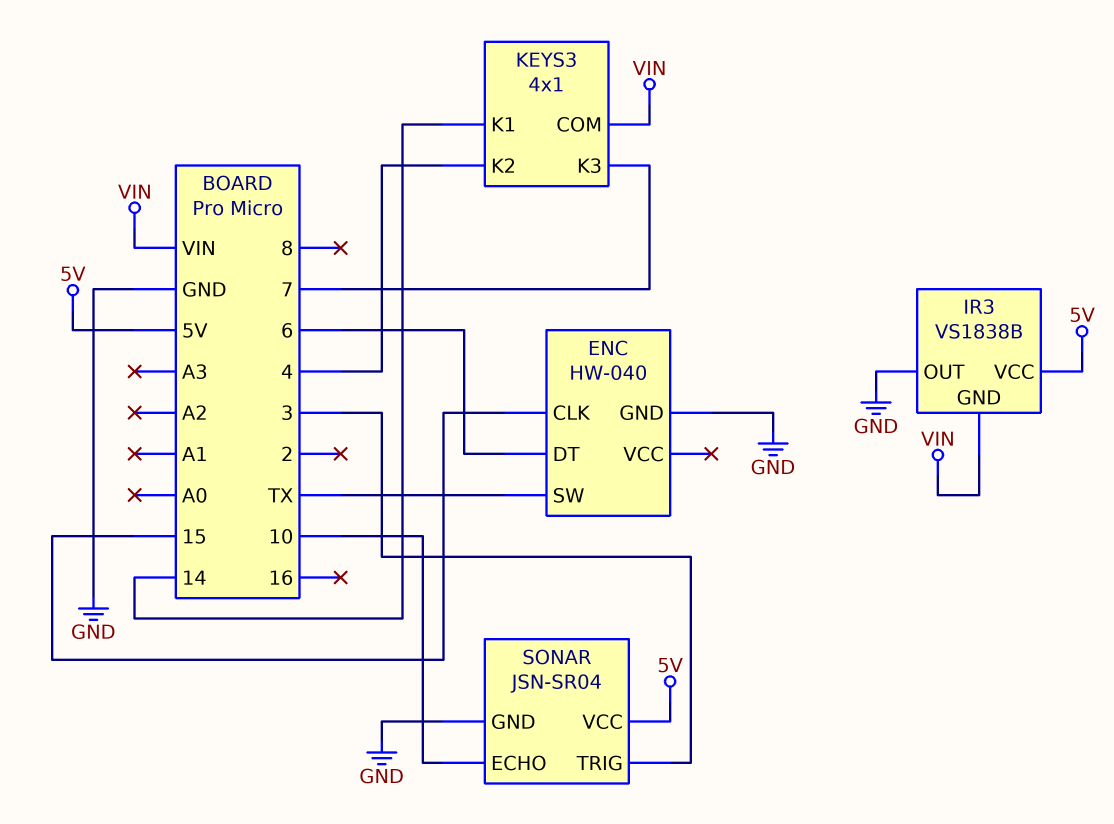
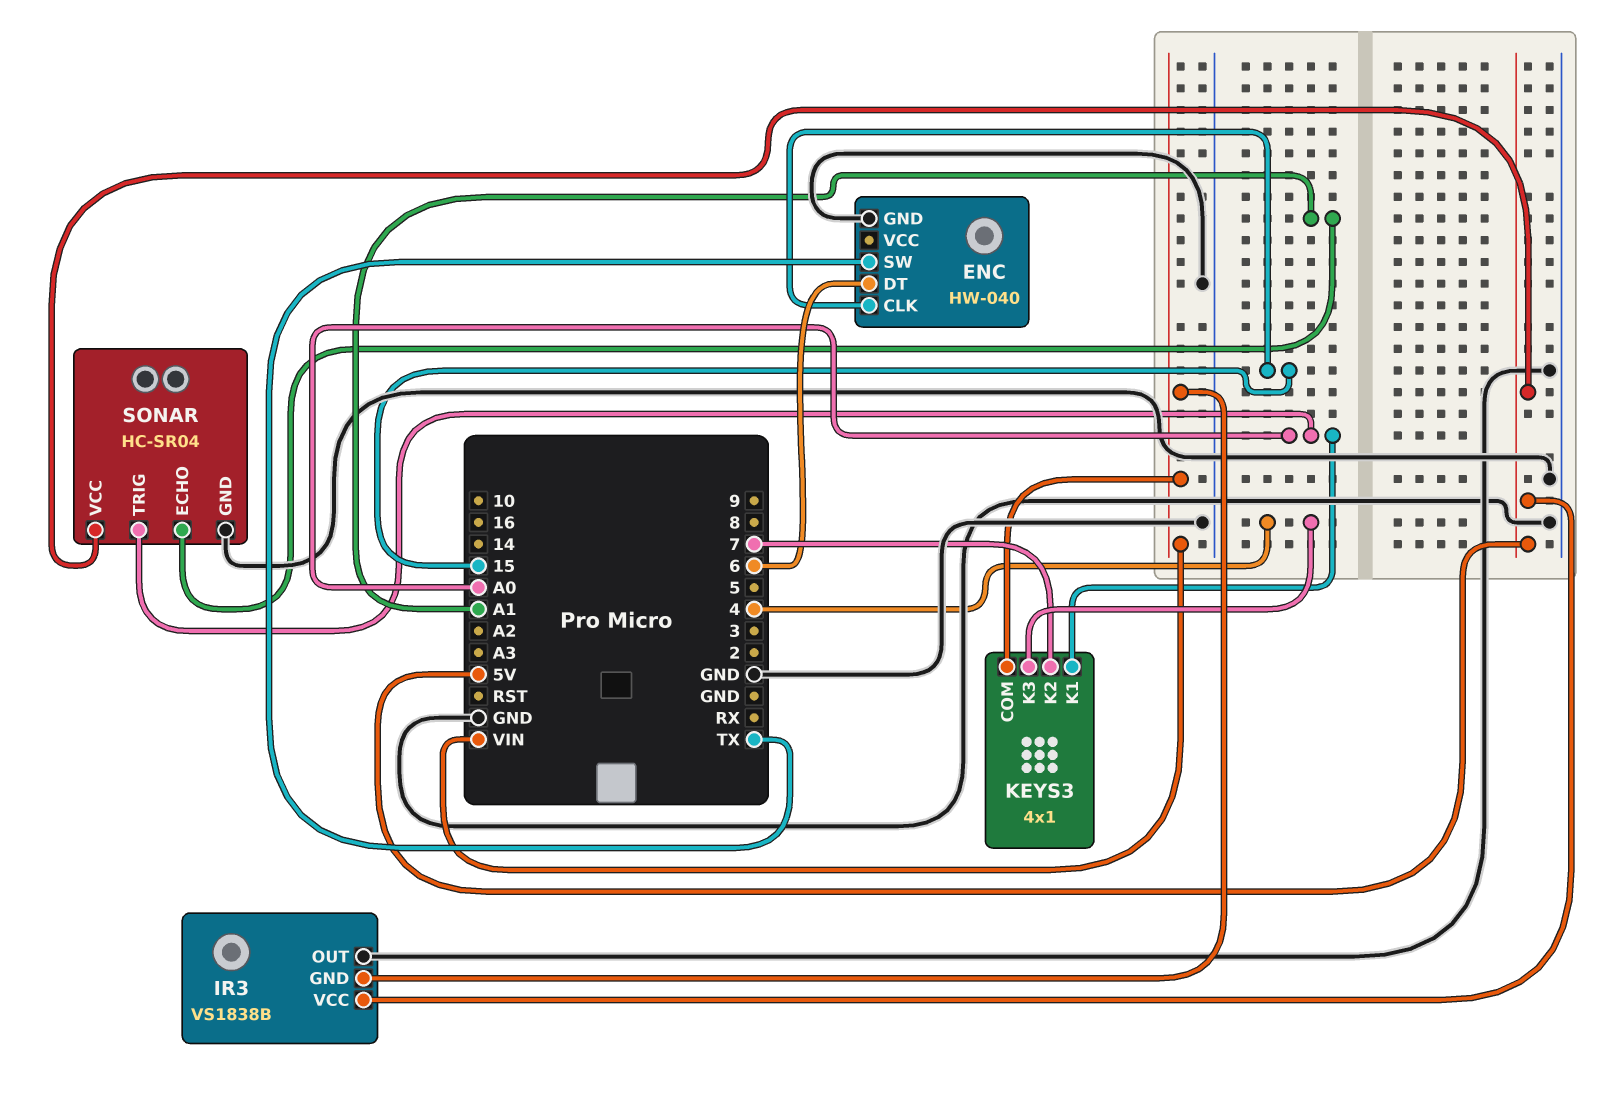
KEYS3 pin K1: 14 -> A0
KEYS3 pin K2: 4 -> 7
KEYS3 pin K3: 7 -> 4
SONAR: JSN-SR04 -> HC-SR04
SONAR pin ECHO: 10 -> A1
SONAR pin TRIG: 3 -> A0

